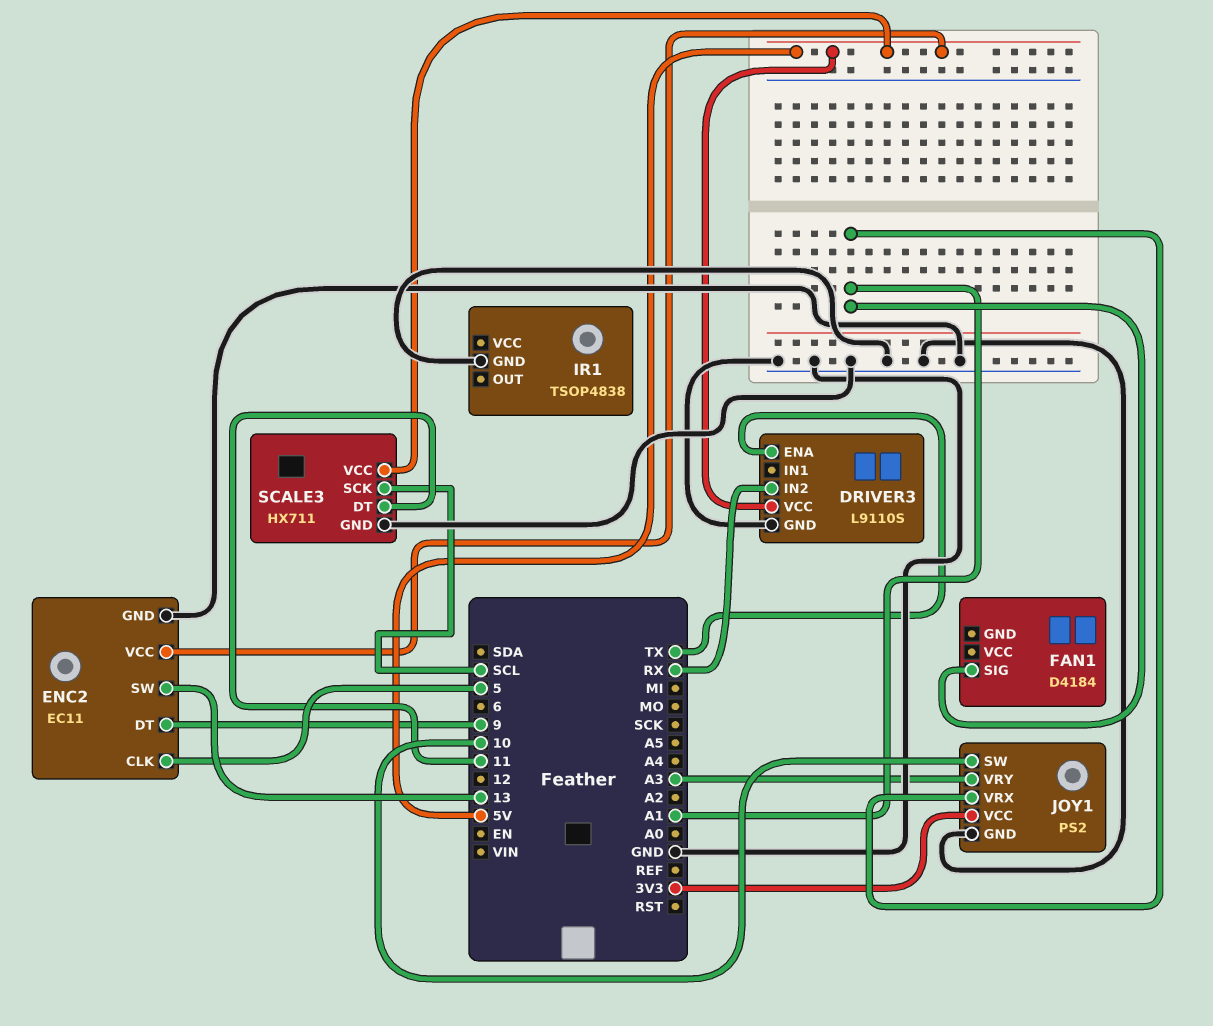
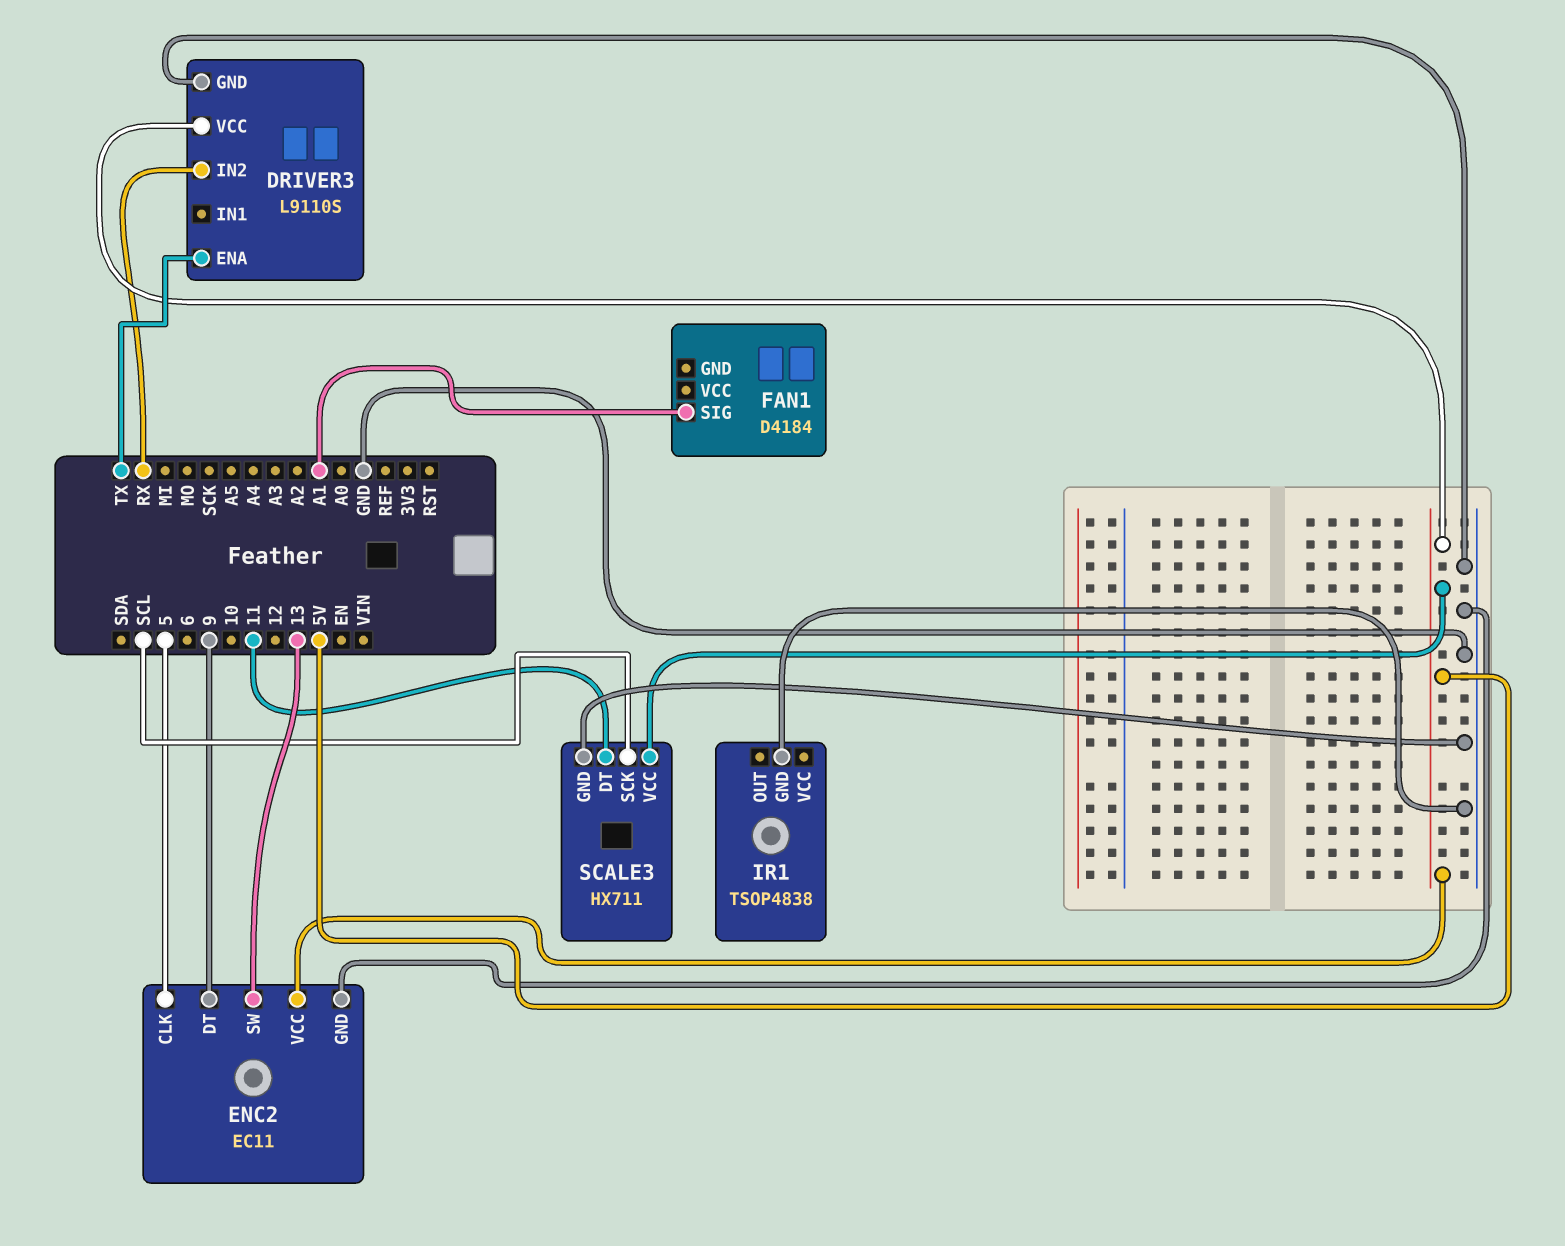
JOY1: PS2 -> none
JOY1 pin GND: GND -> none
JOY1 pin SW: 10 -> none
JOY1 pin VCC: 3V3 -> none
JOY1 pin VRX: A1 -> none
JOY1 pin VRY: A3 -> none

